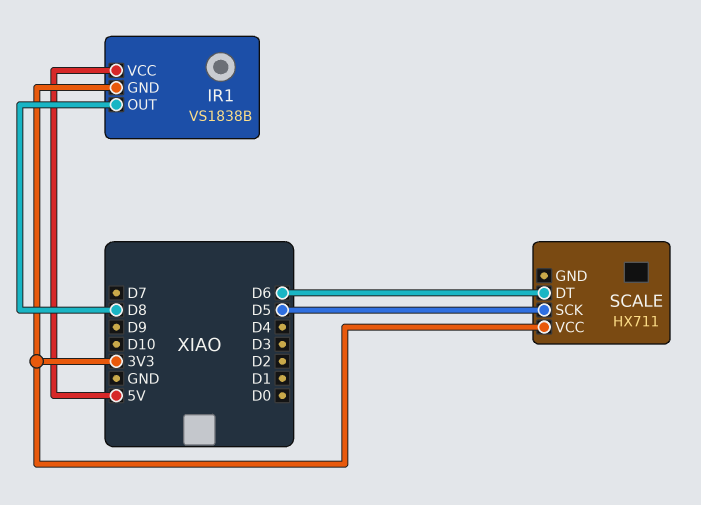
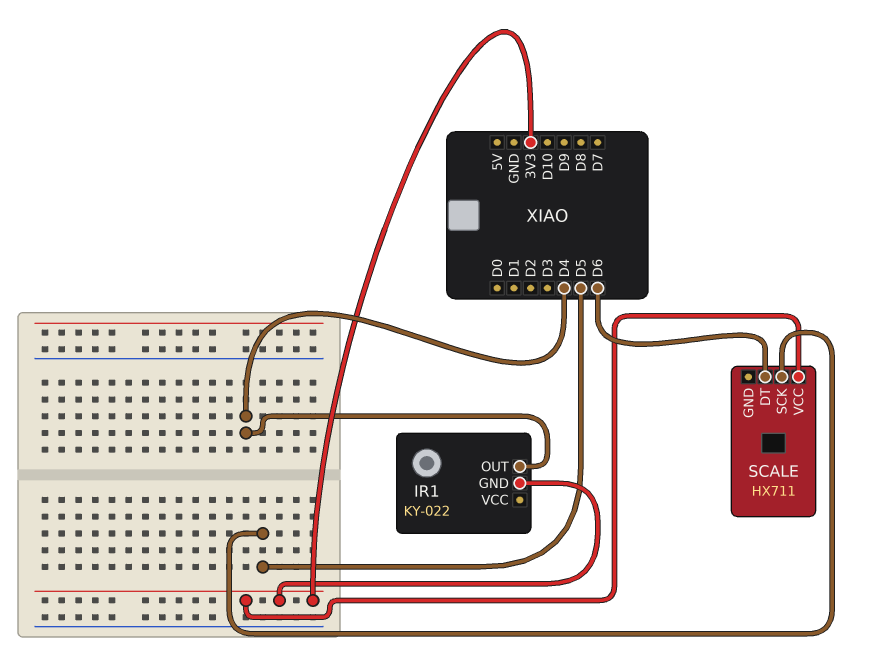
IR1: VS1838B -> KY-022
IR1 pin OUT: D8 -> D4
IR1 pin VCC: 5V -> none

